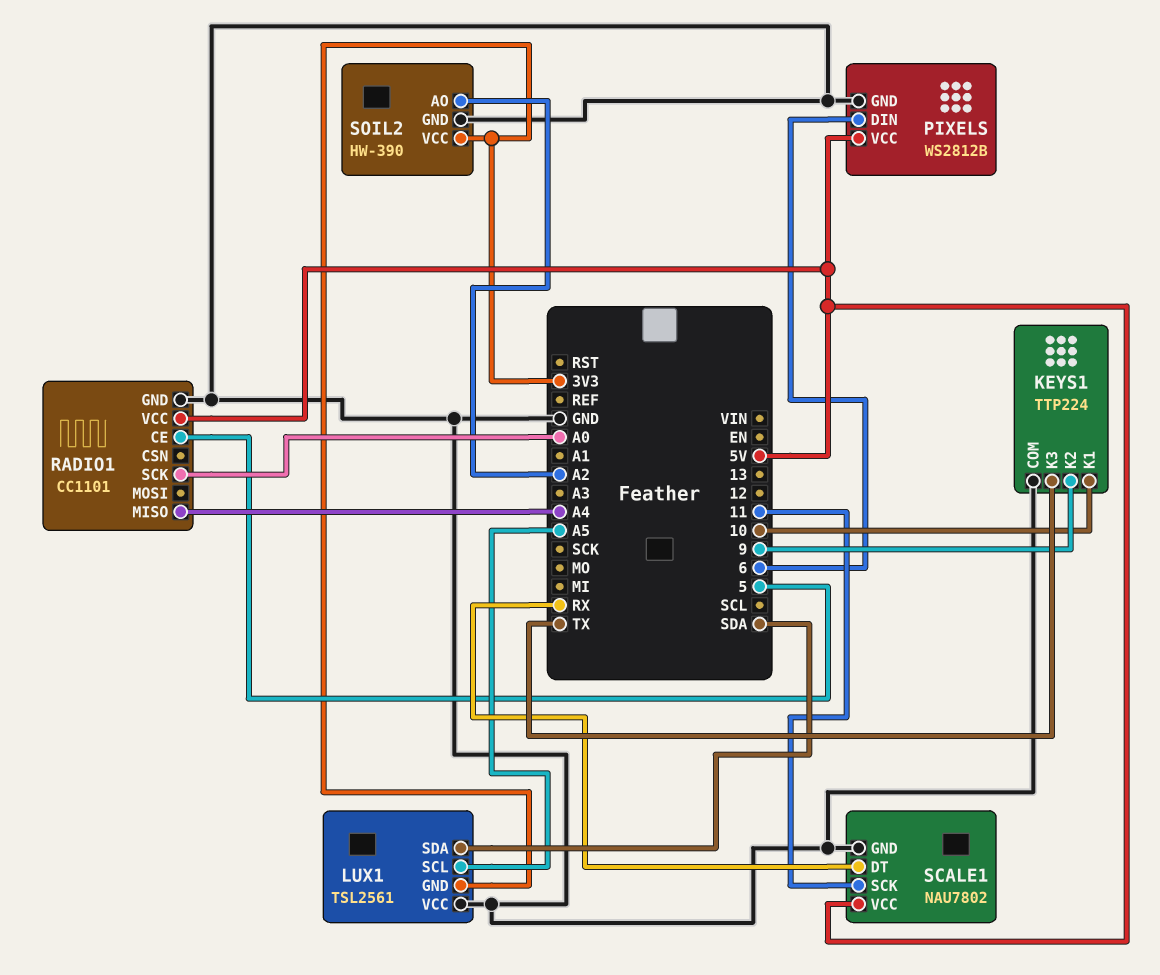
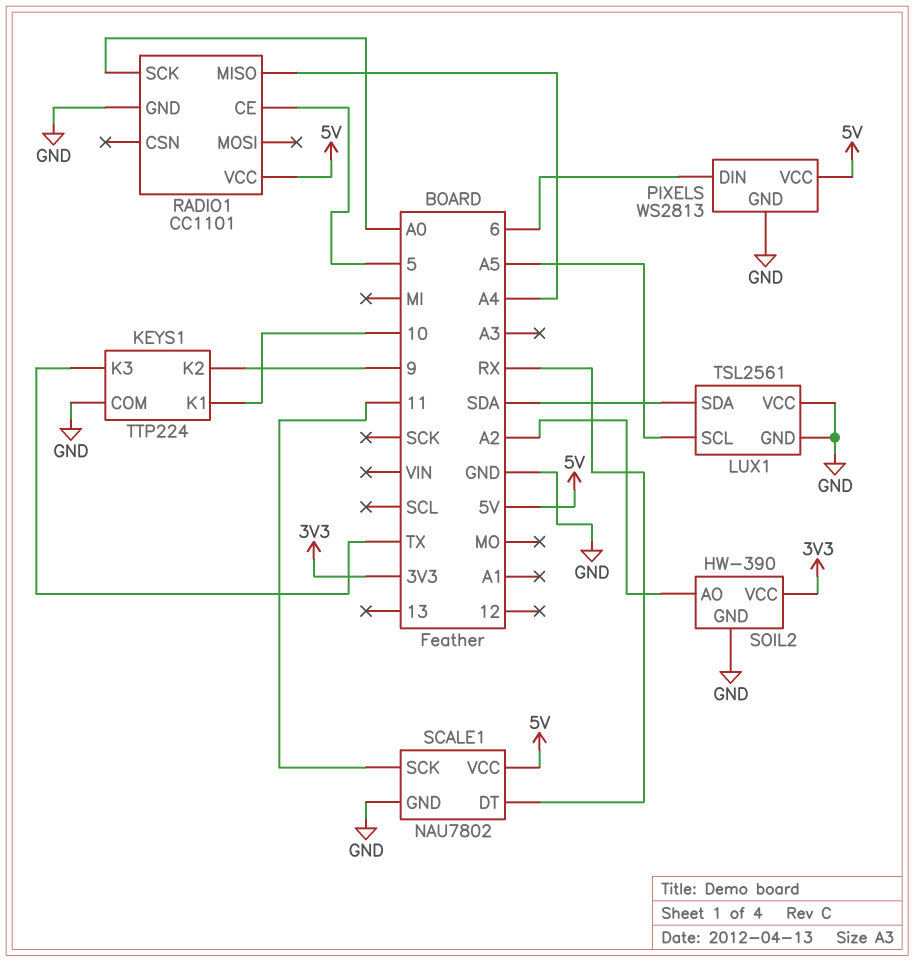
LUX1 pin GND: 3V3 -> GND
PIXELS: WS2812B -> WS2813

